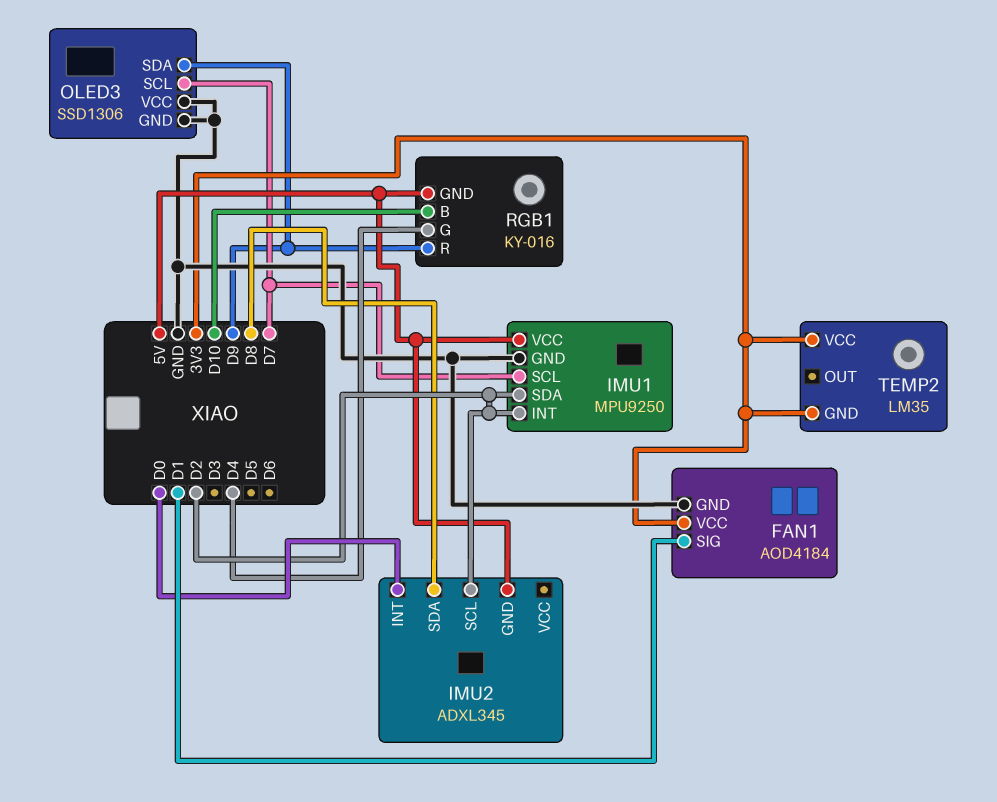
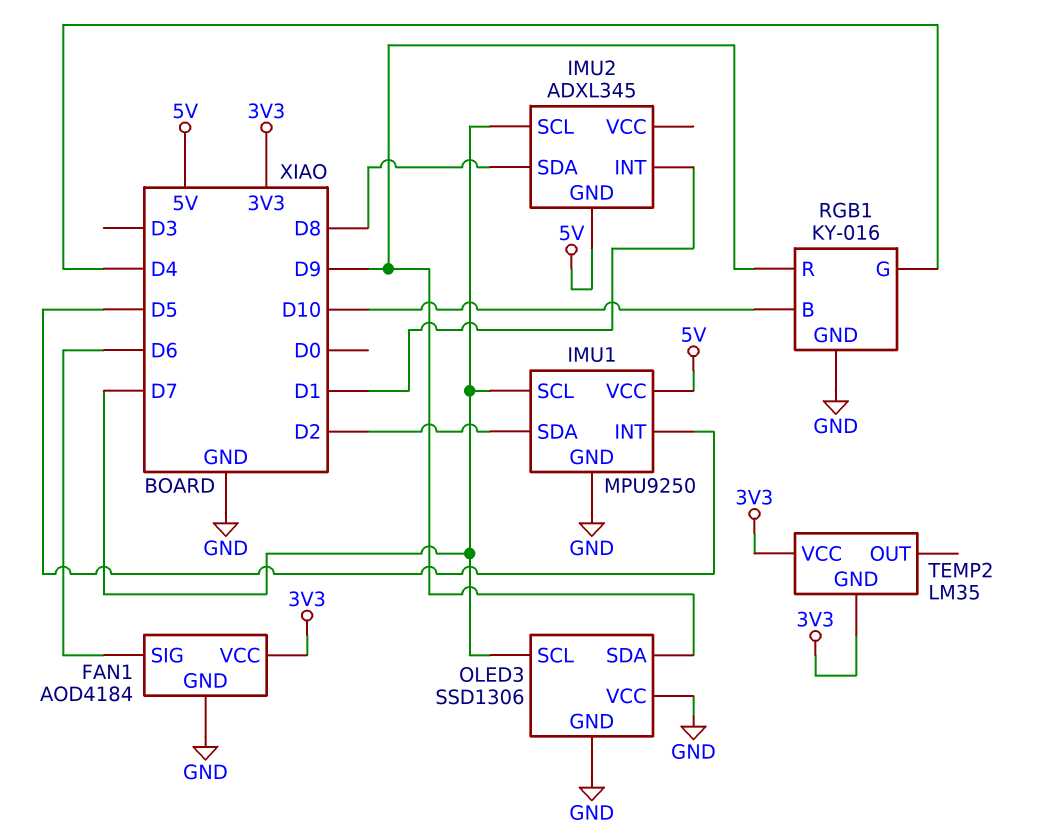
FAN1 pin SIG: D1 -> D6
IMU1 pin INT: D2 -> D5
IMU2 pin INT: D0 -> D1
IMU2 pin SCL: D2 -> D7
RGB1 pin GND: 5V -> GND

